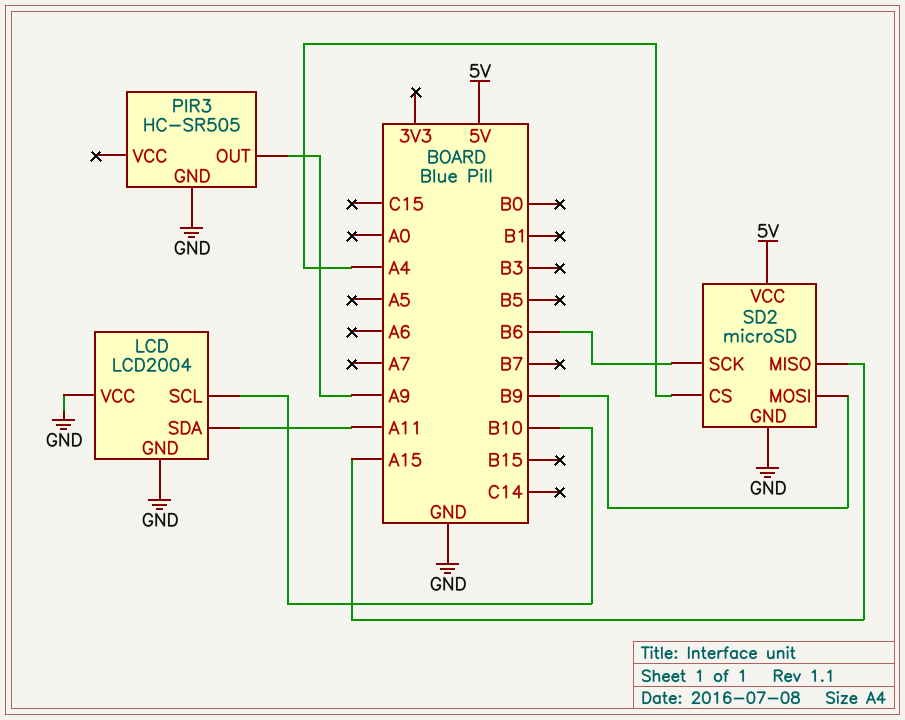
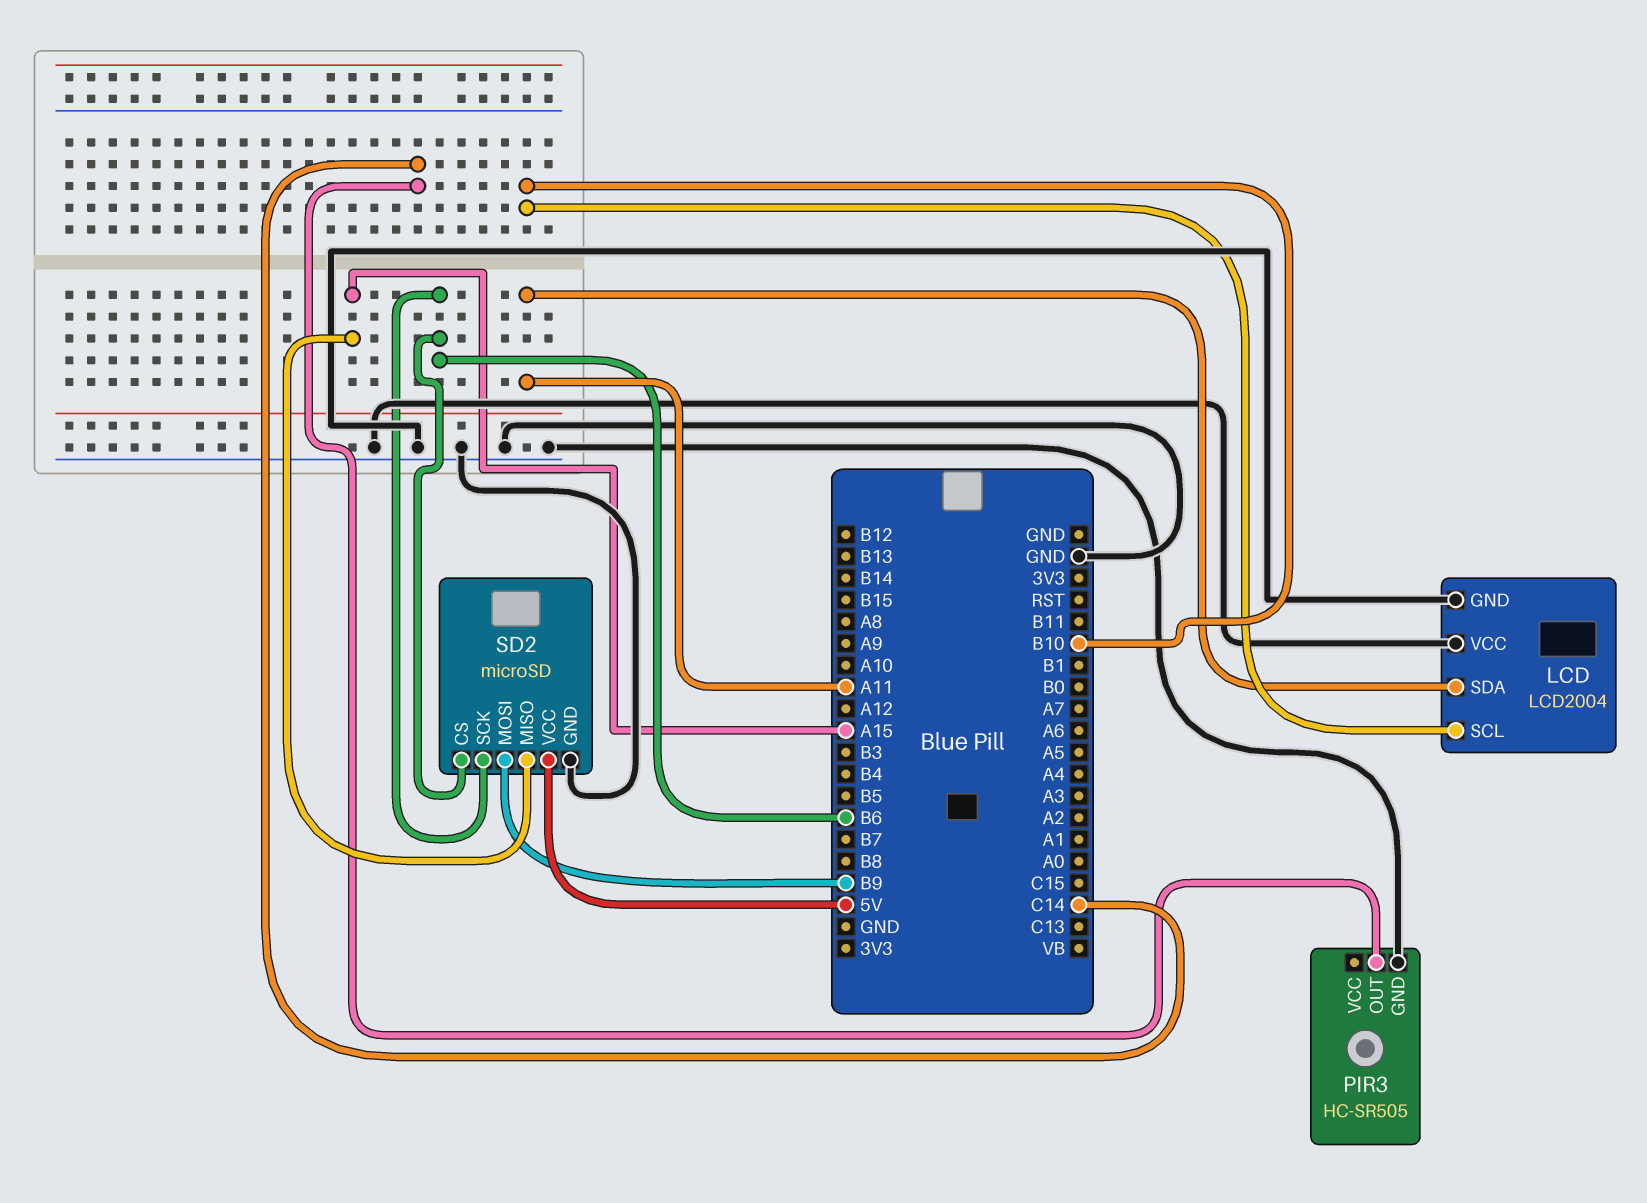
PIR3 pin OUT: A9 -> C14
SD2 pin CS: A4 -> B6

